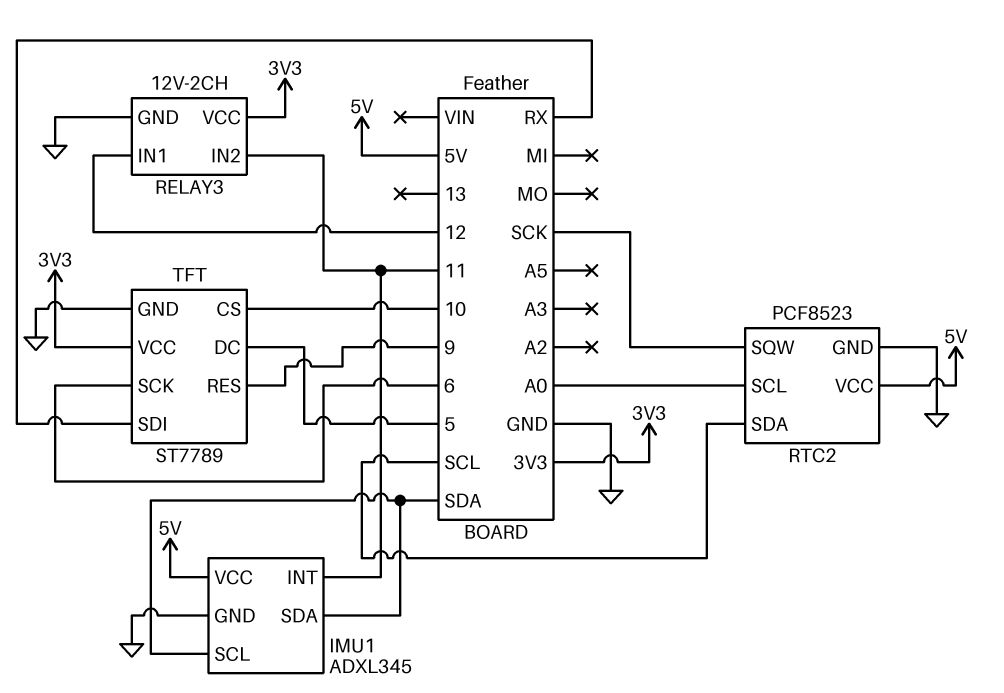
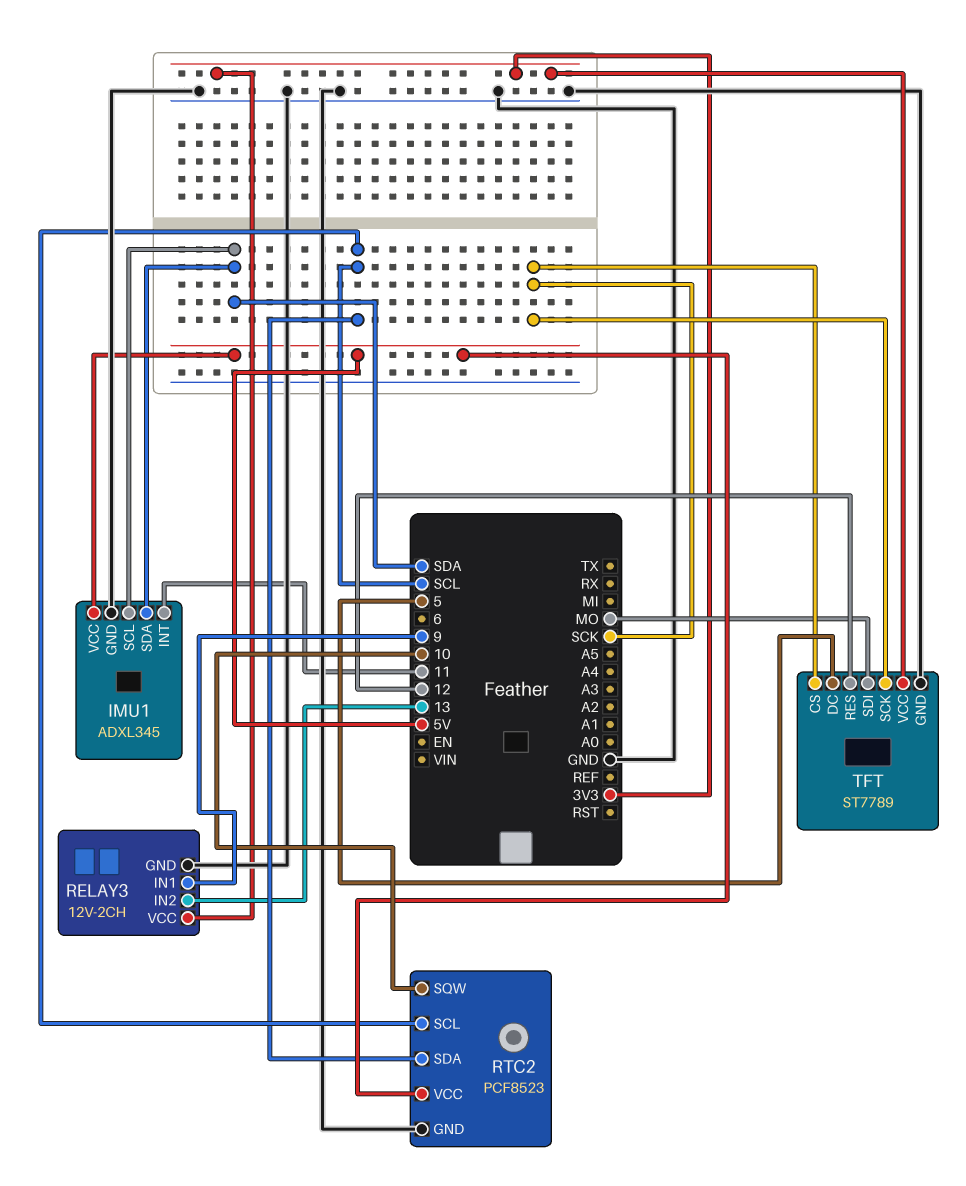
RELAY3 pin IN1: 12 -> 9
RELAY3 pin IN2: 11 -> 13
RTC2 pin SCL: A0 -> SCL
RTC2 pin SQW: SCK -> 10
TFT pin CS: 10 -> SCK
TFT pin RES: 9 -> 12
TFT pin SCK: 6 -> SCK
TFT pin SDI: RX -> MO

